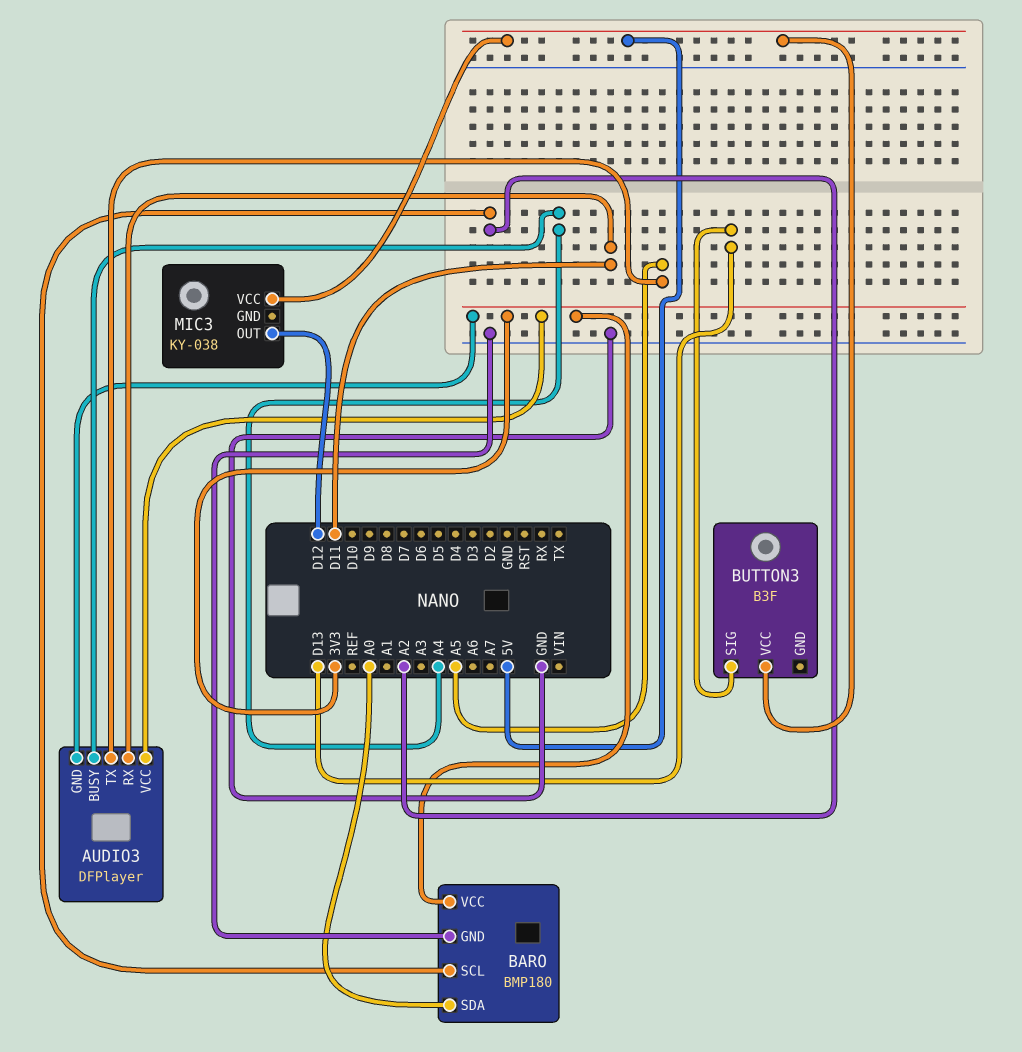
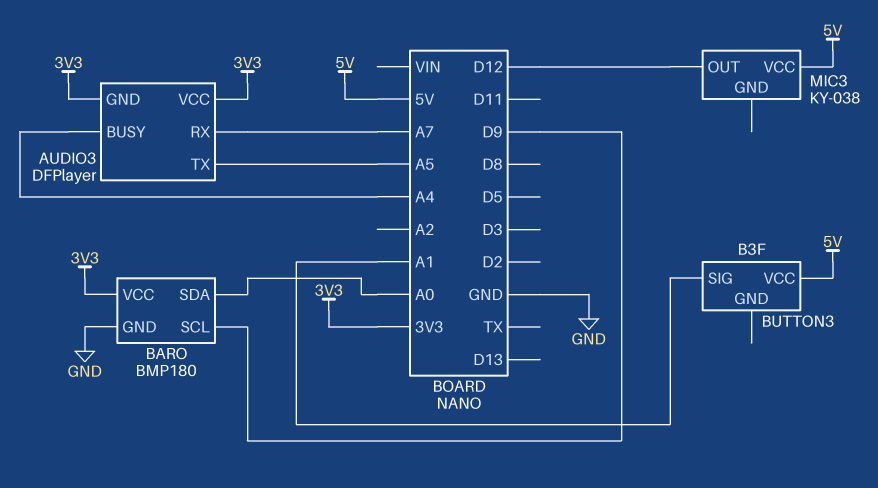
AUDIO3 pin RX: D11 -> A7
BARO pin SCL: A2 -> D9
BUTTON3 pin SIG: D13 -> A1

